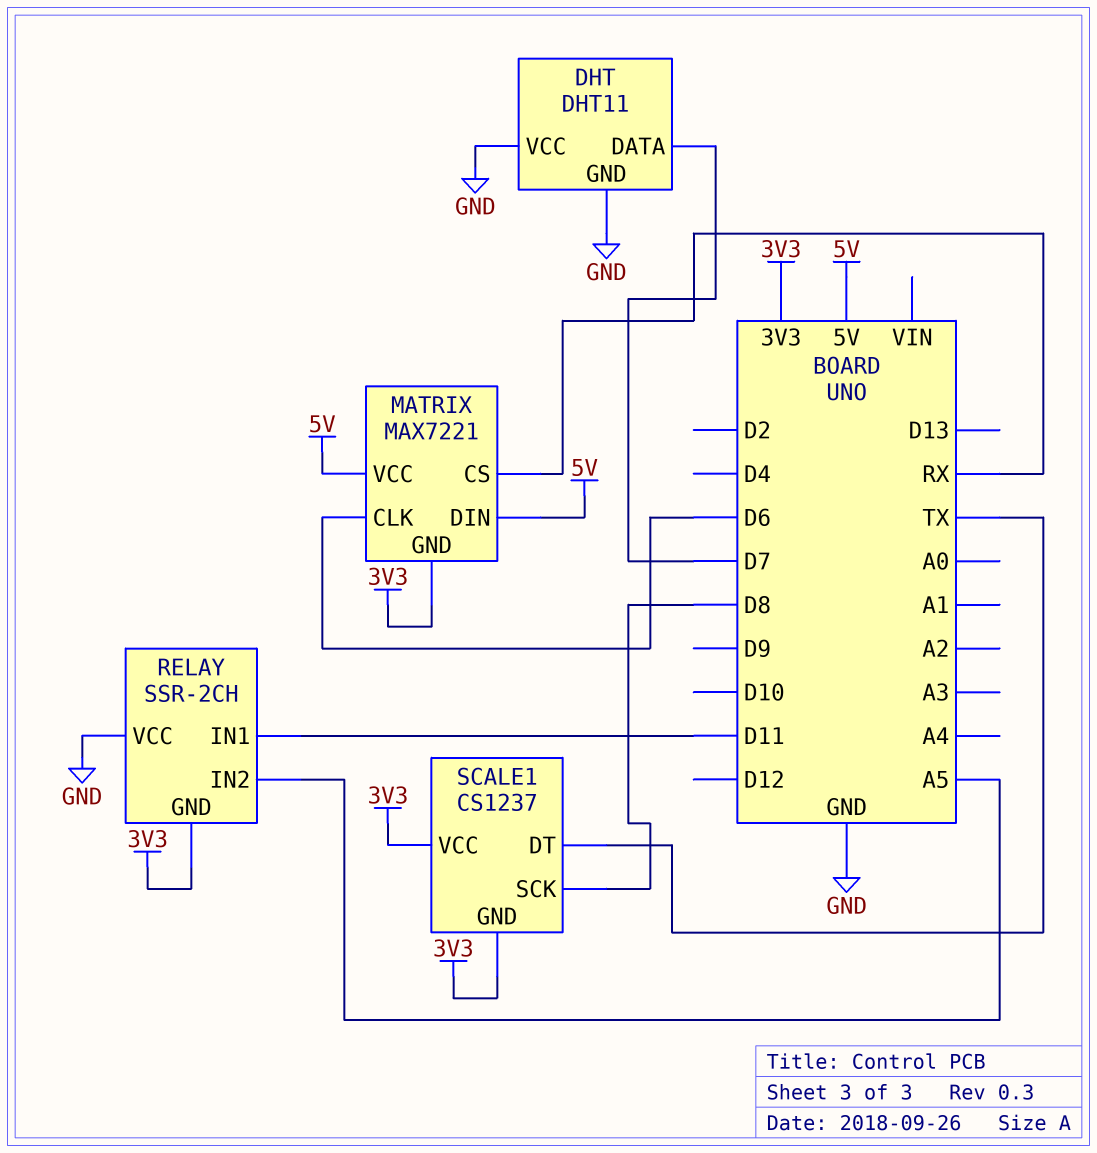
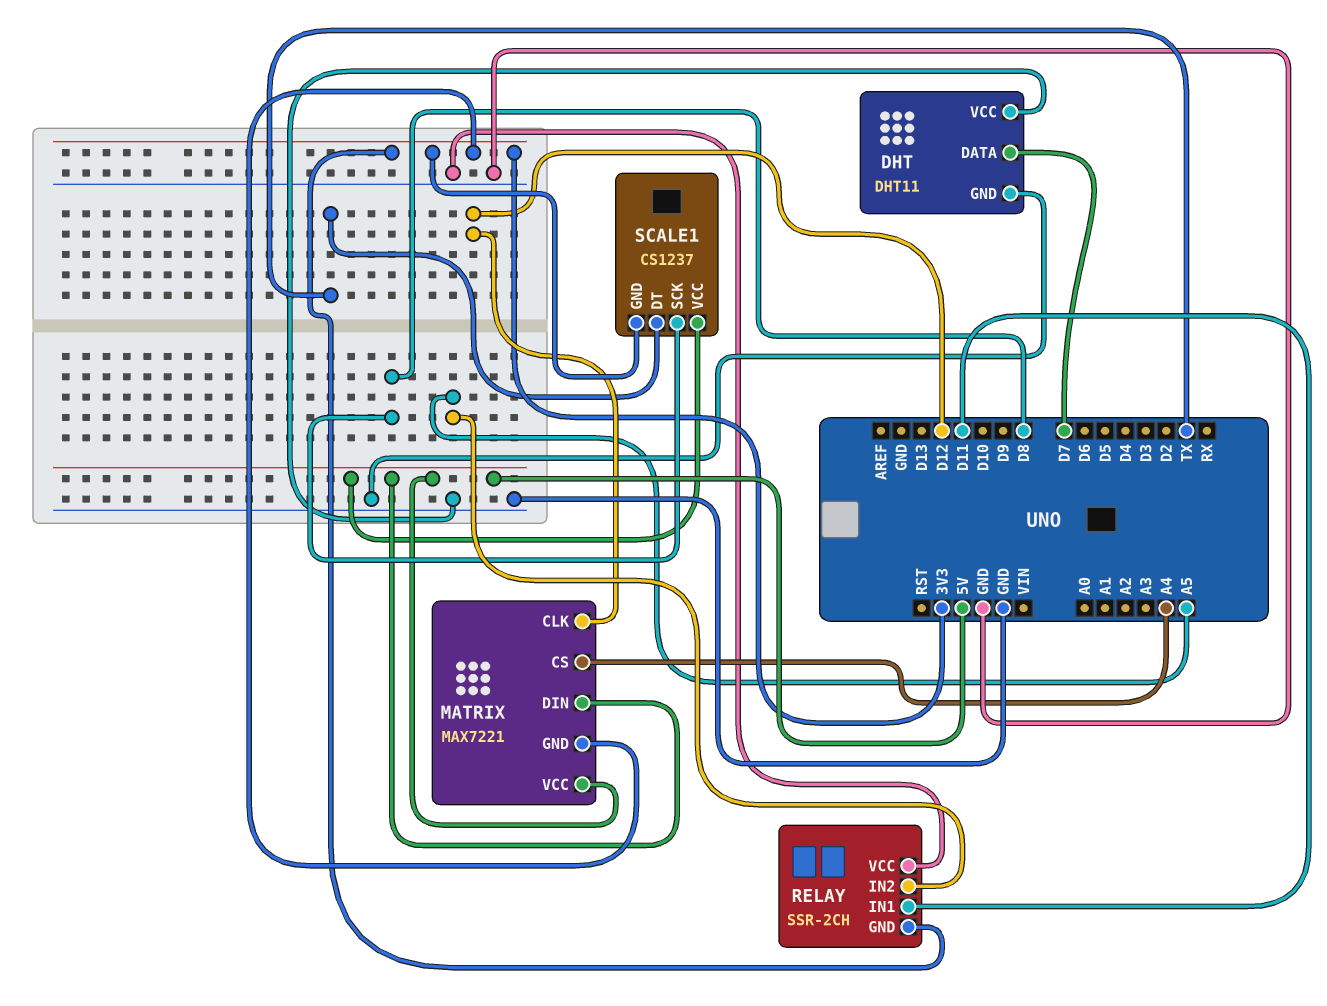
MATRIX pin CLK: D6 -> D12
MATRIX pin CS: RX -> A4
SCALE1 pin VCC: 3V3 -> 5V

